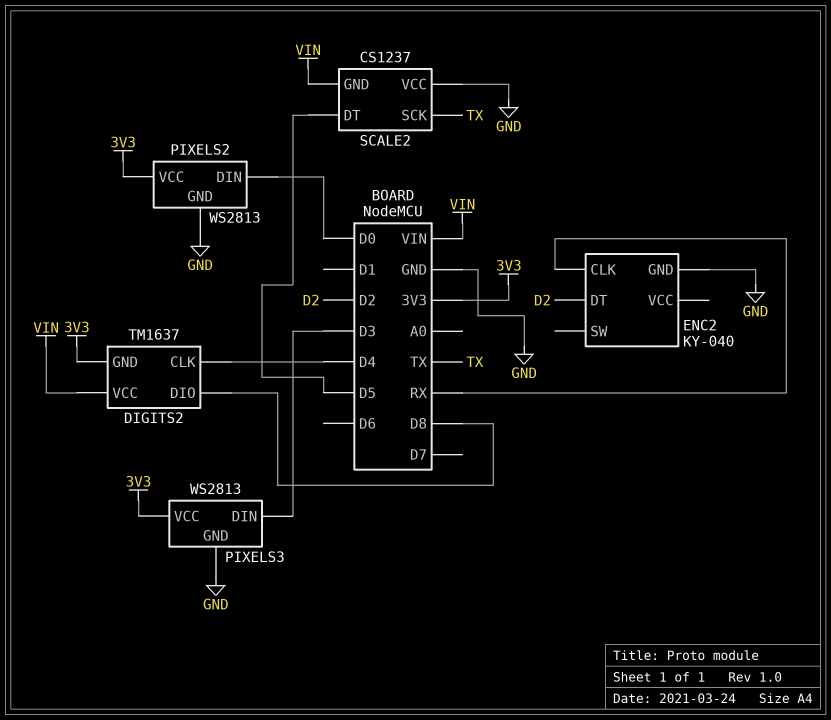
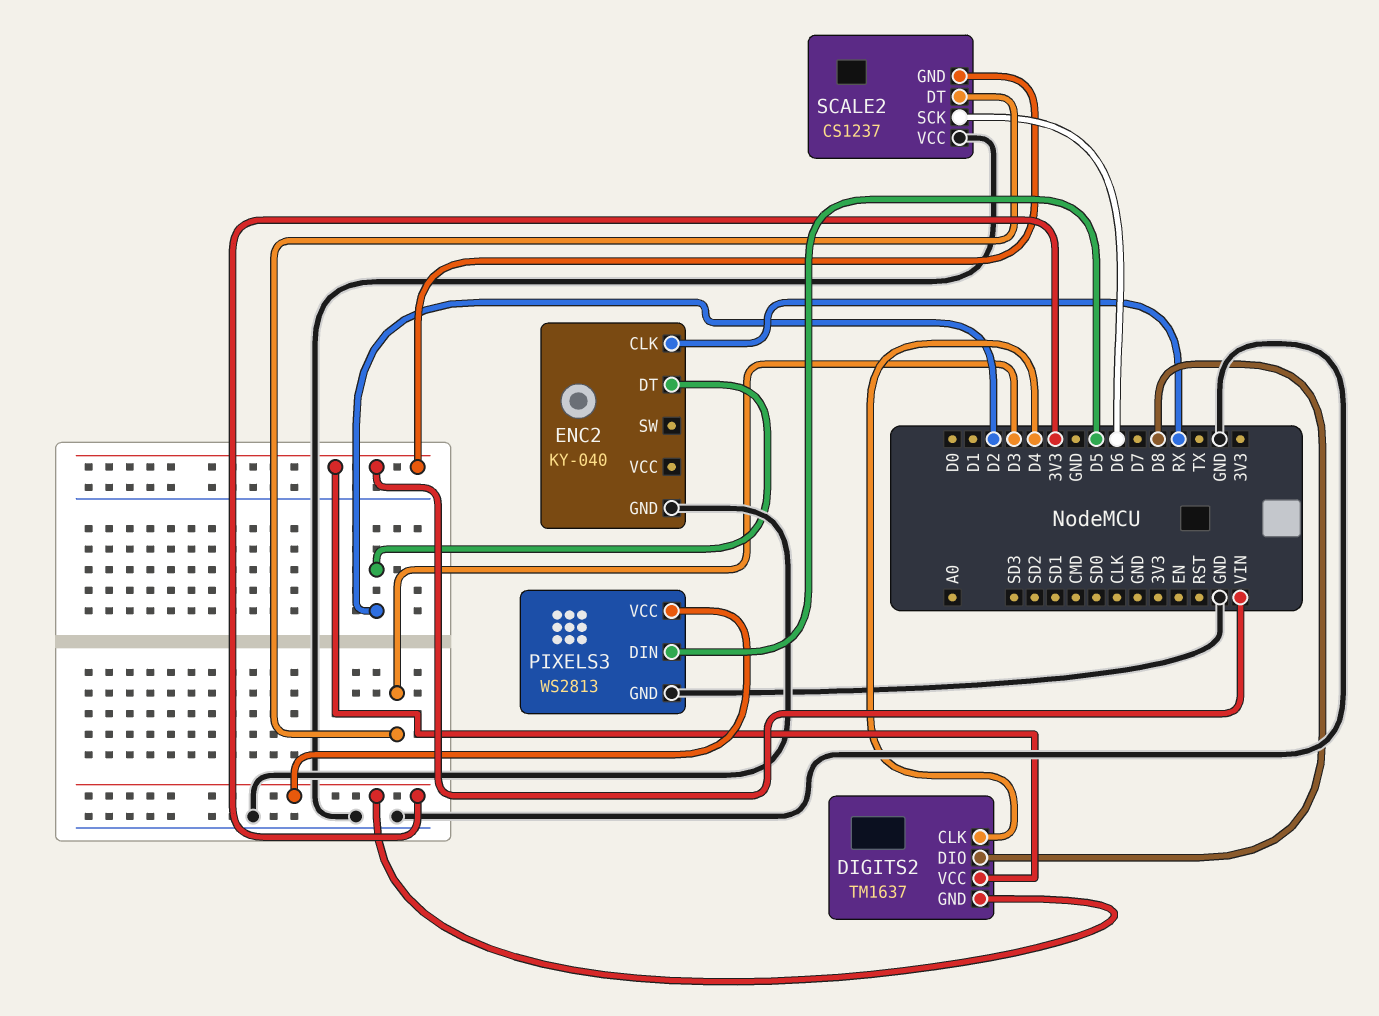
PIXELS2: WS2813 -> none
PIXELS2 pin DIN: D0 -> none
PIXELS2 pin GND: GND -> none
PIXELS2 pin VCC: 3V3 -> none
PIXELS3 pin DIN: D3 -> D5
SCALE2 pin DT: D5 -> D3
SCALE2 pin SCK: TX -> D6

